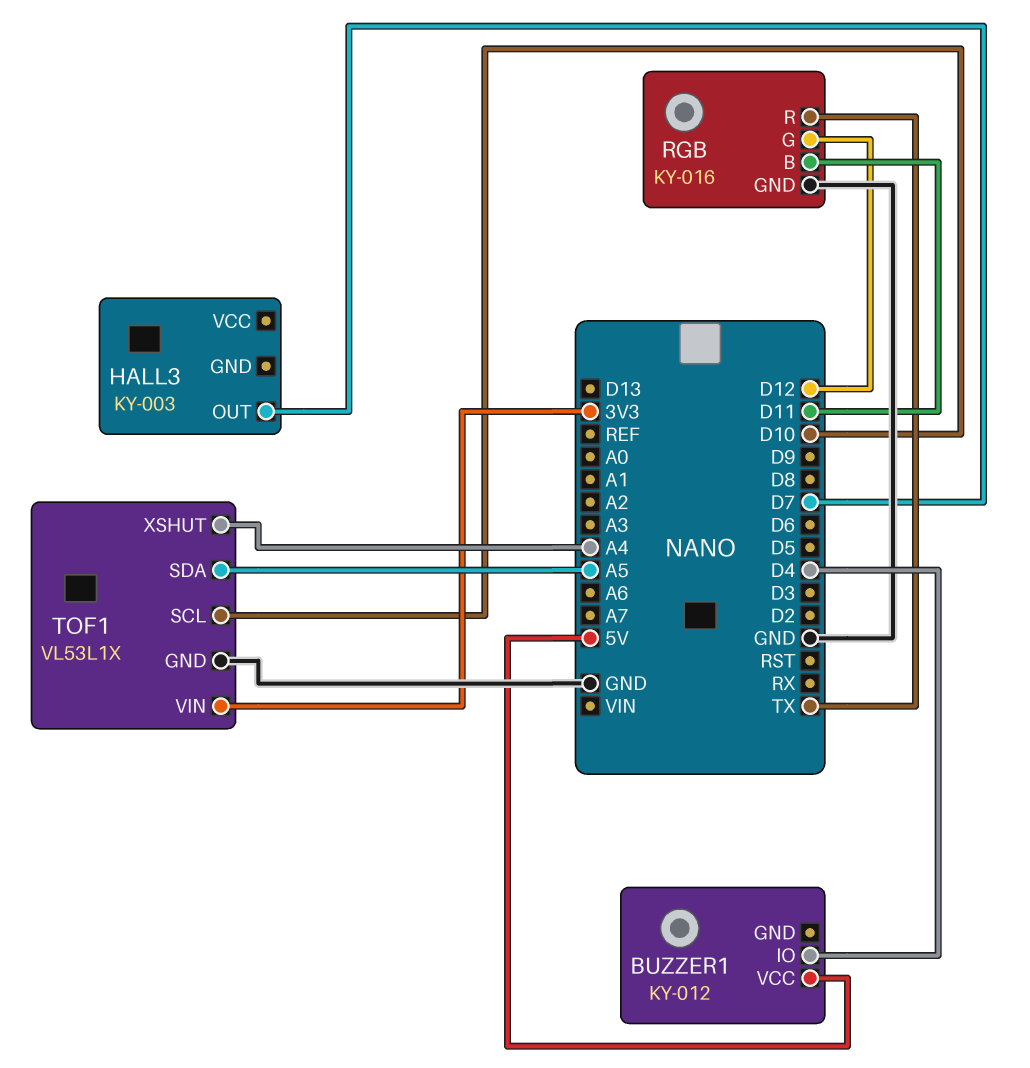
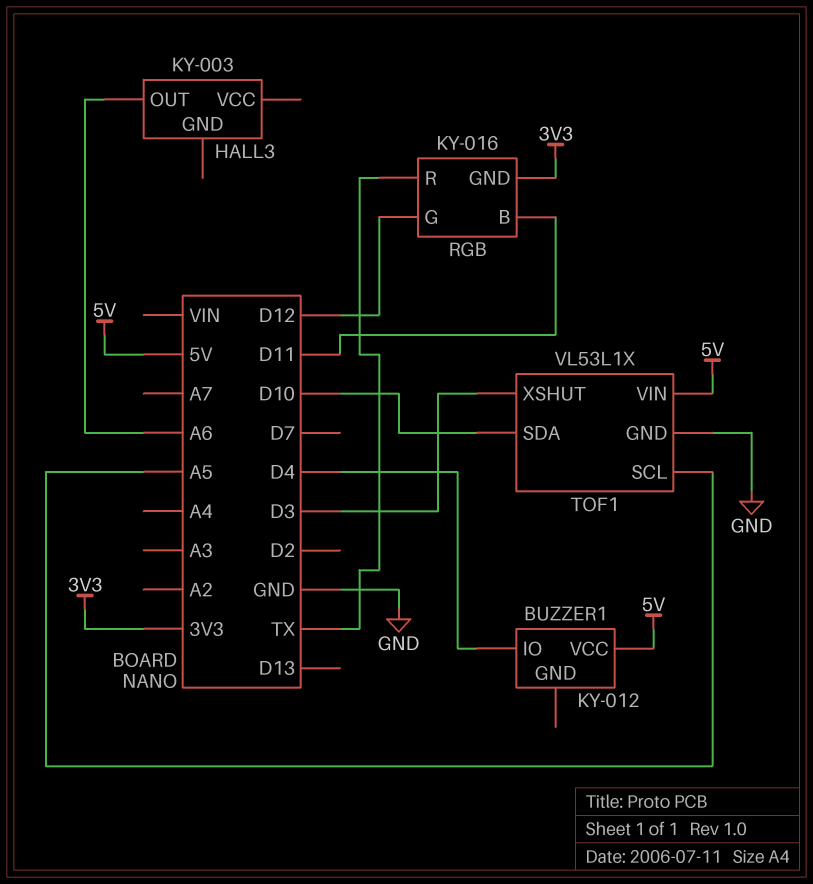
HALL3 pin OUT: D7 -> A6
RGB pin GND: GND -> 3V3
TOF1 pin SCL: D10 -> A5
TOF1 pin SDA: A5 -> D10
TOF1 pin VIN: 3V3 -> 5V
TOF1 pin XSHUT: A4 -> D3

